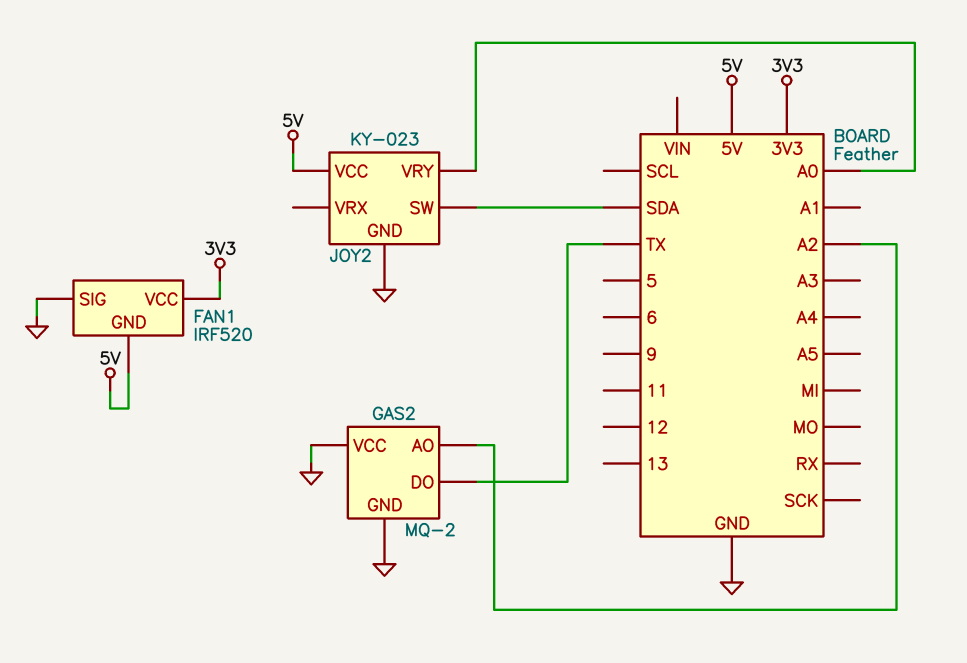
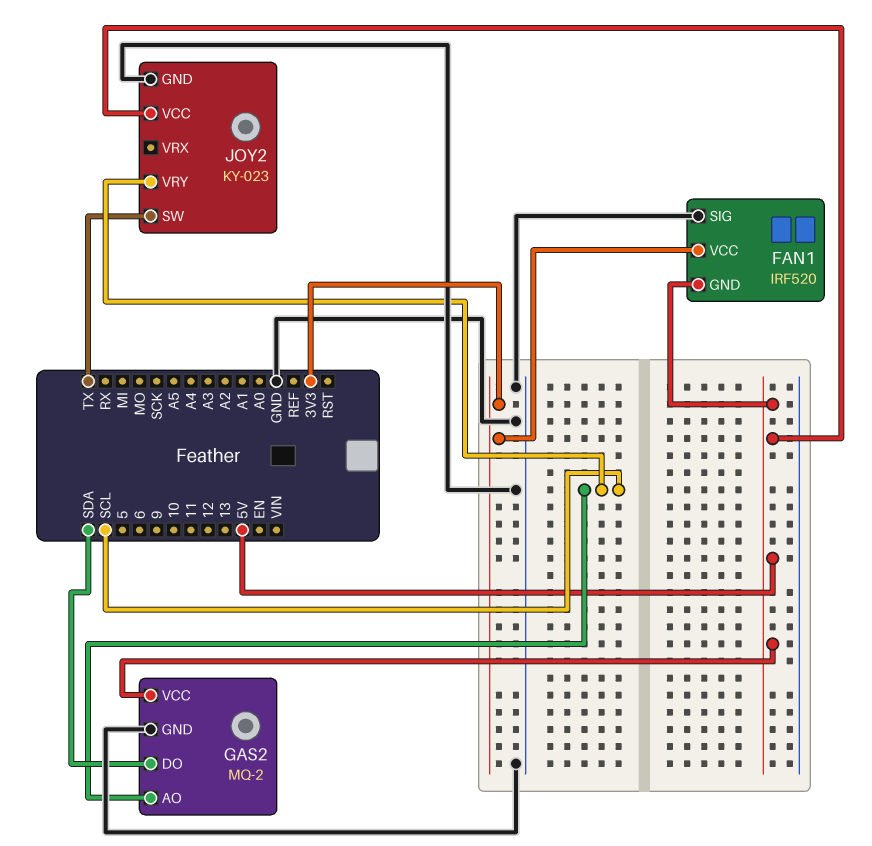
GAS2 pin AO: A2 -> SCL
GAS2 pin DO: TX -> SDA
GAS2 pin VCC: GND -> 5V
JOY2 pin SW: SDA -> TX
JOY2 pin VRY: A0 -> SCL

